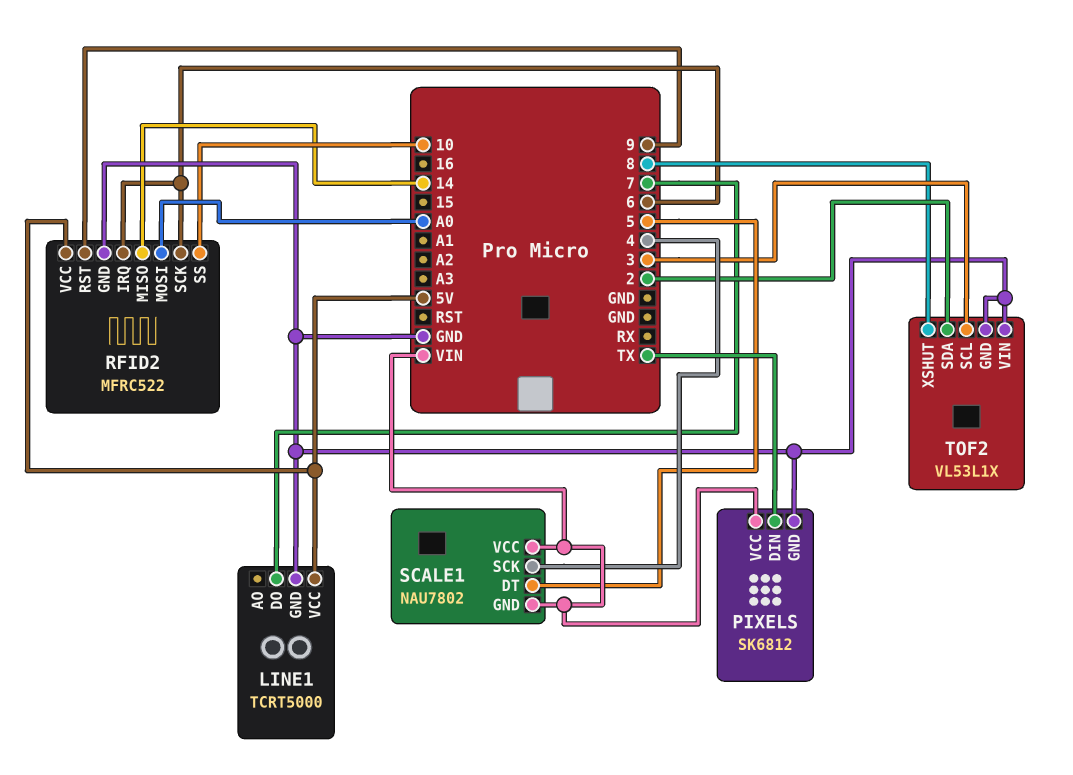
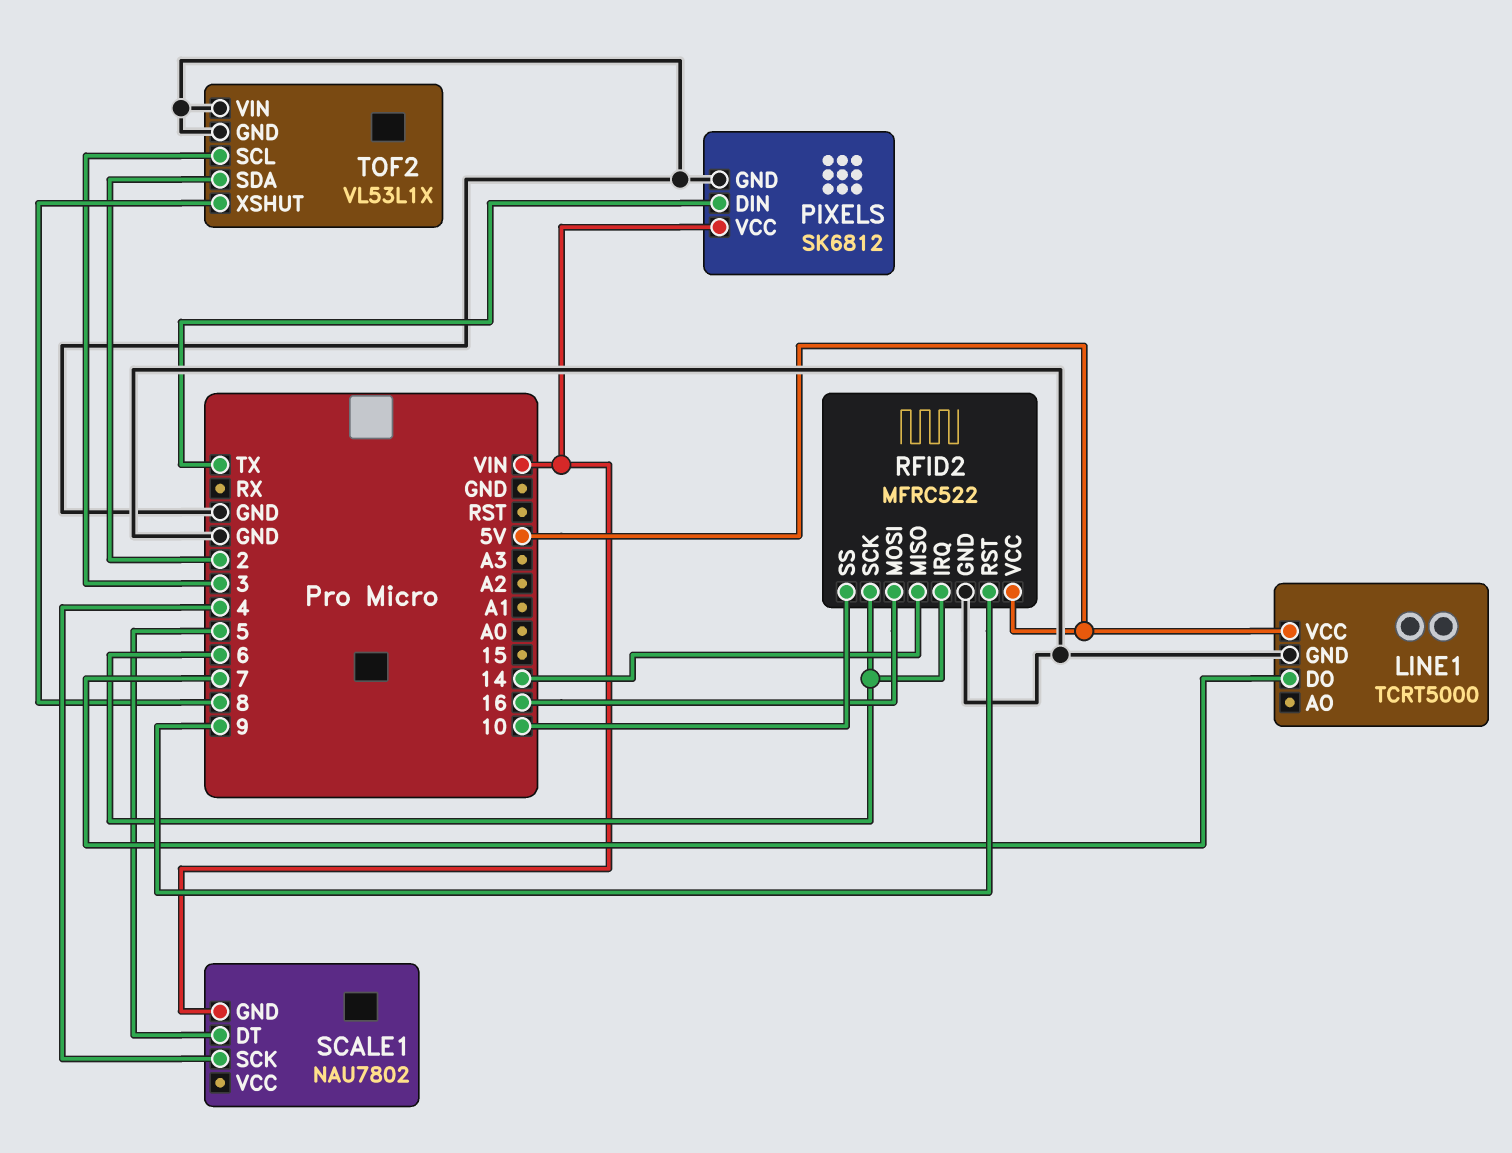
RFID2 pin MOSI: A0 -> 16
SCALE1 pin VCC: VIN -> none

